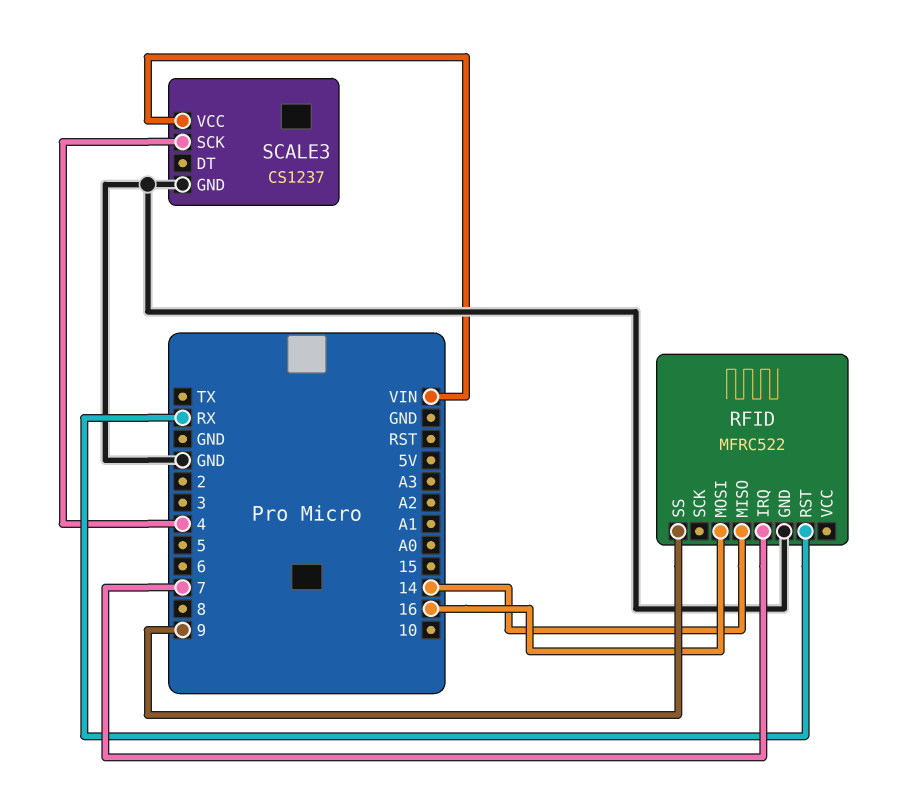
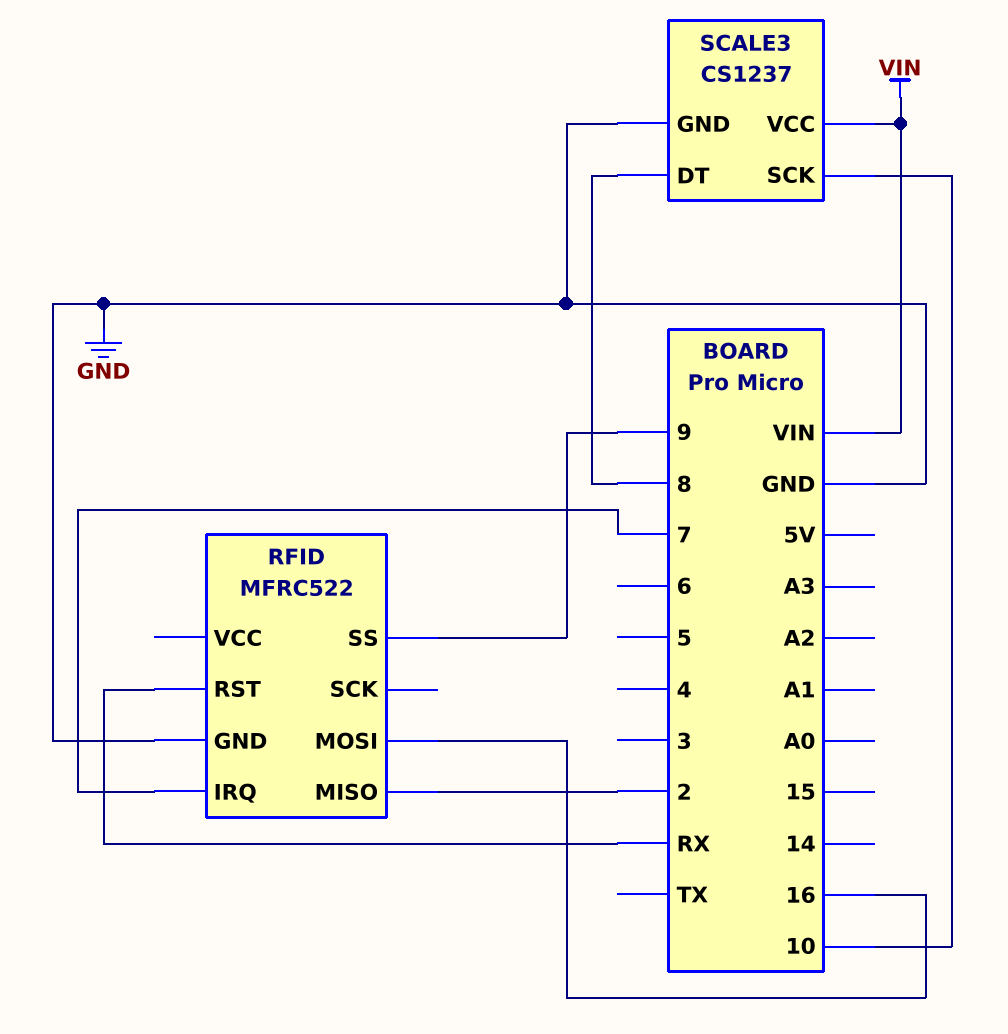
RFID pin MISO: 14 -> 2
SCALE3 pin DT: none -> 8
SCALE3 pin SCK: 4 -> 10

